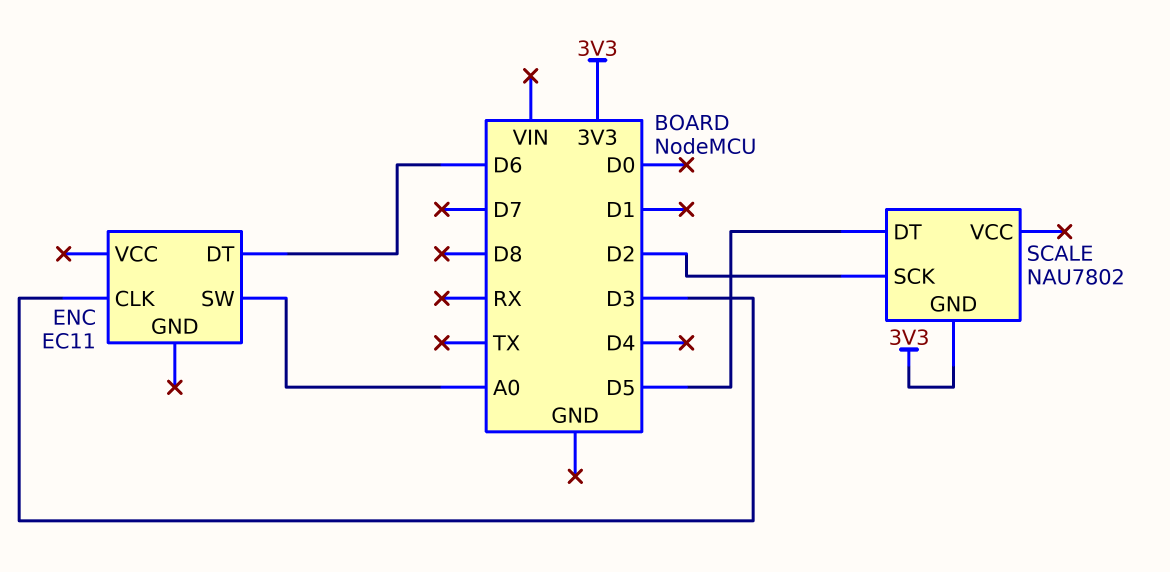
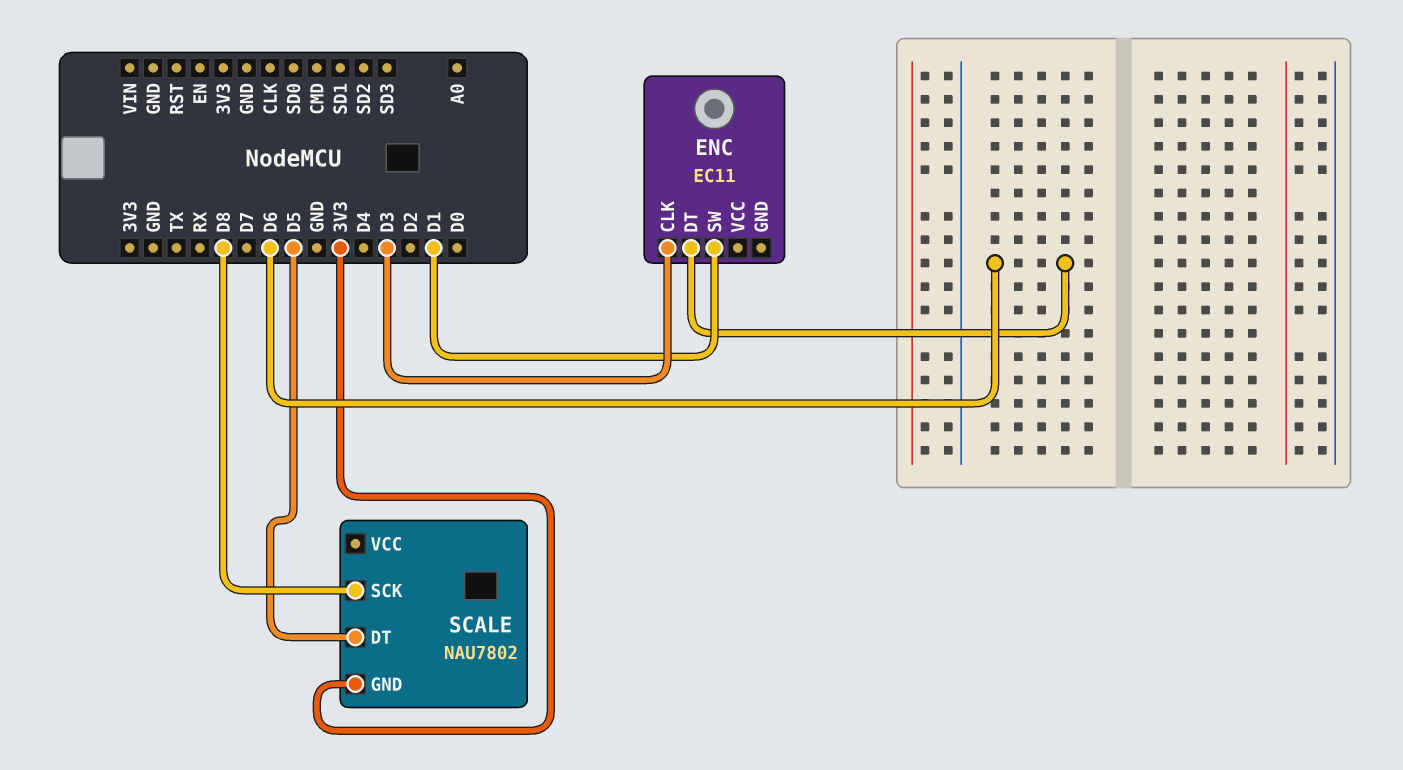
ENC pin SW: A0 -> D1
SCALE pin SCK: D2 -> D8

